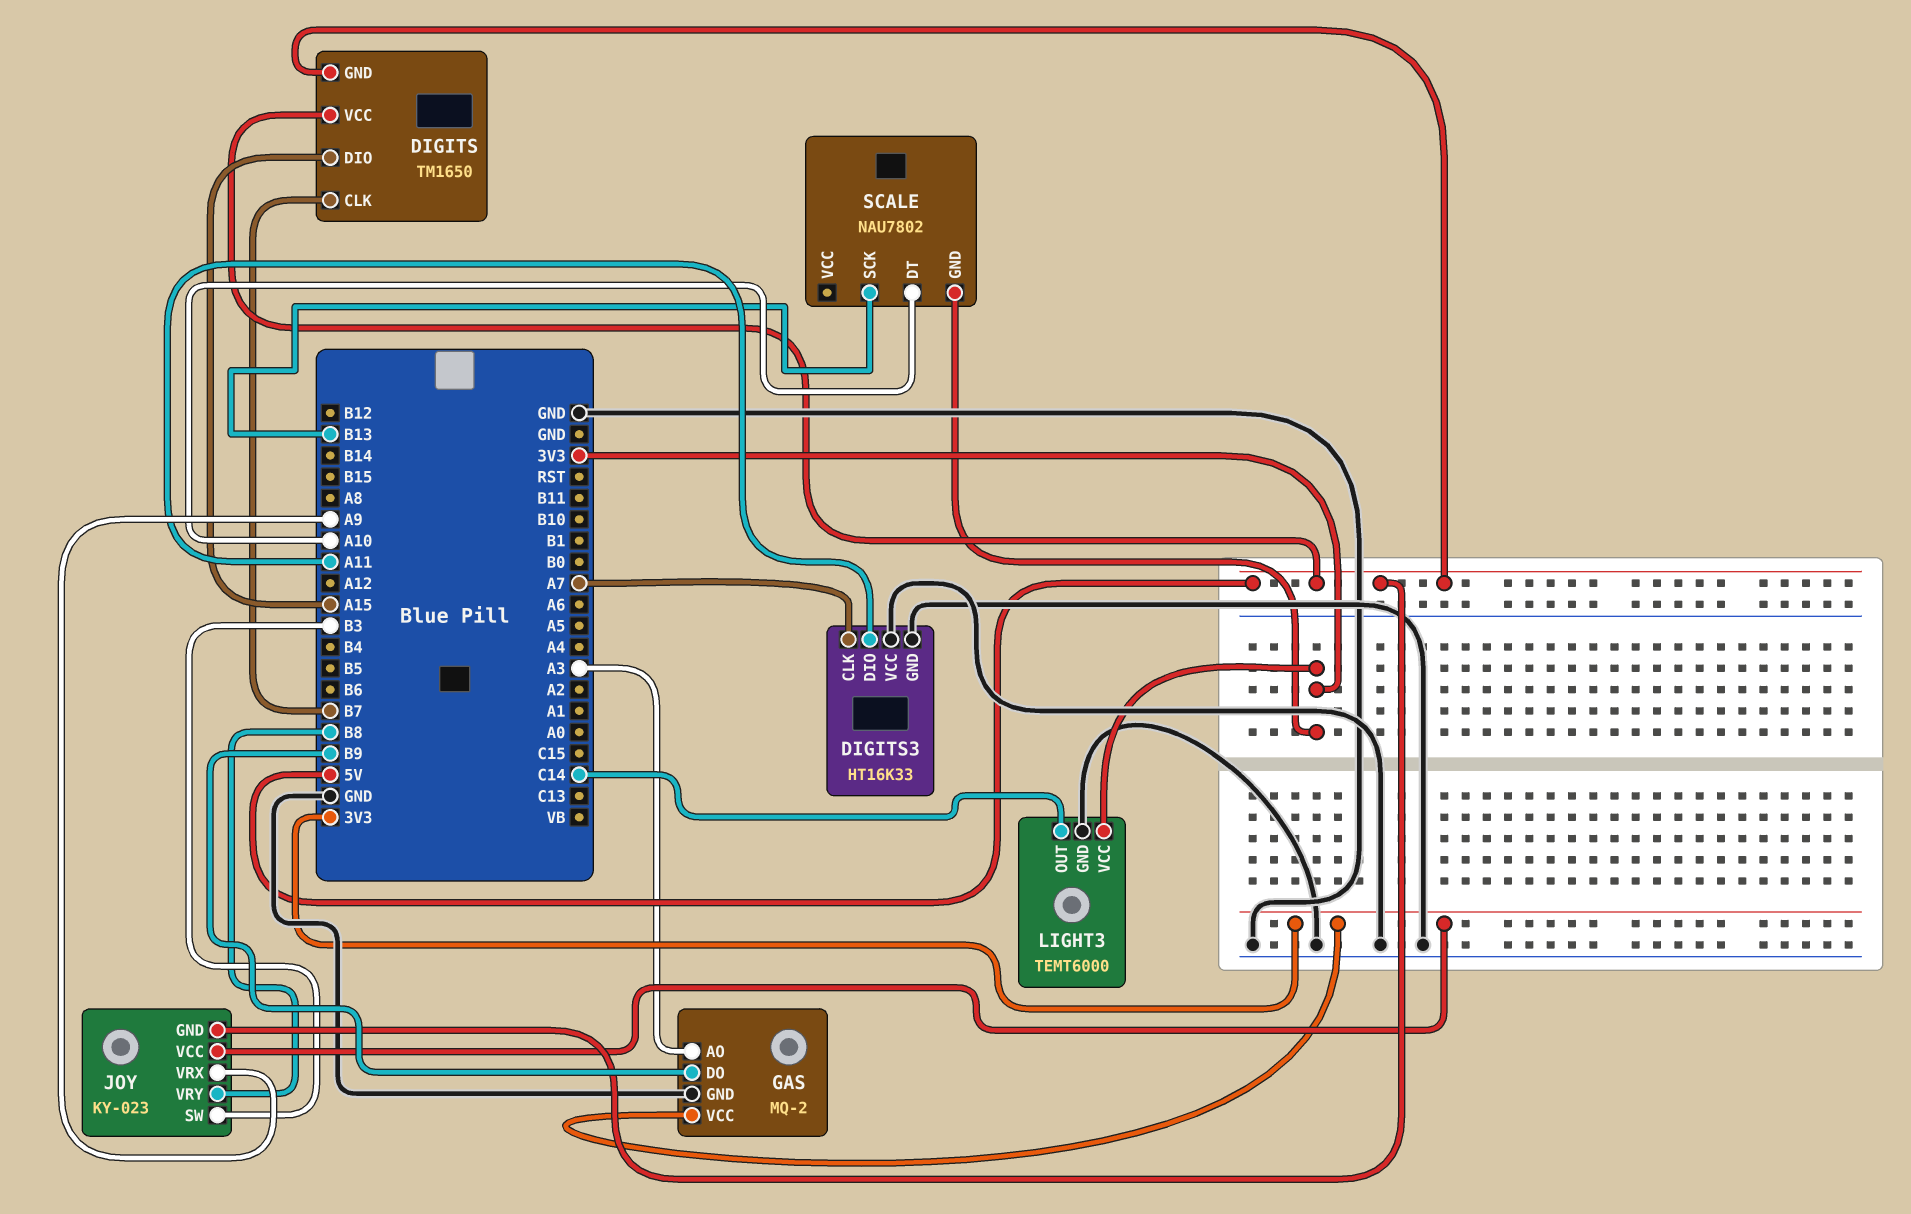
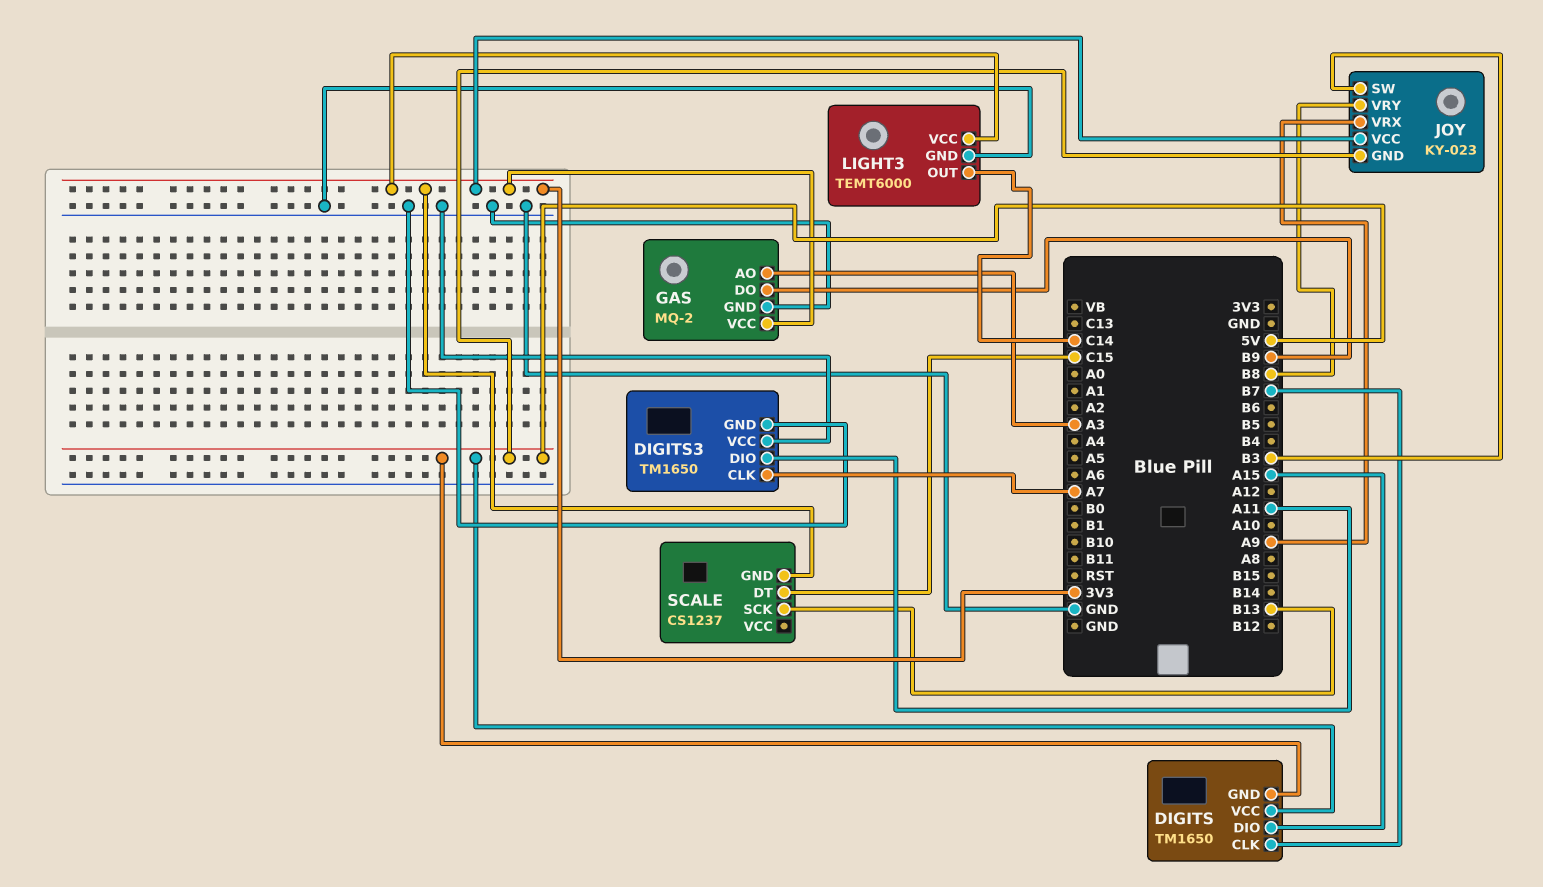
DIGITS3: HT16K33 -> TM1650
SCALE: NAU7802 -> CS1237
SCALE pin DT: A10 -> C15

